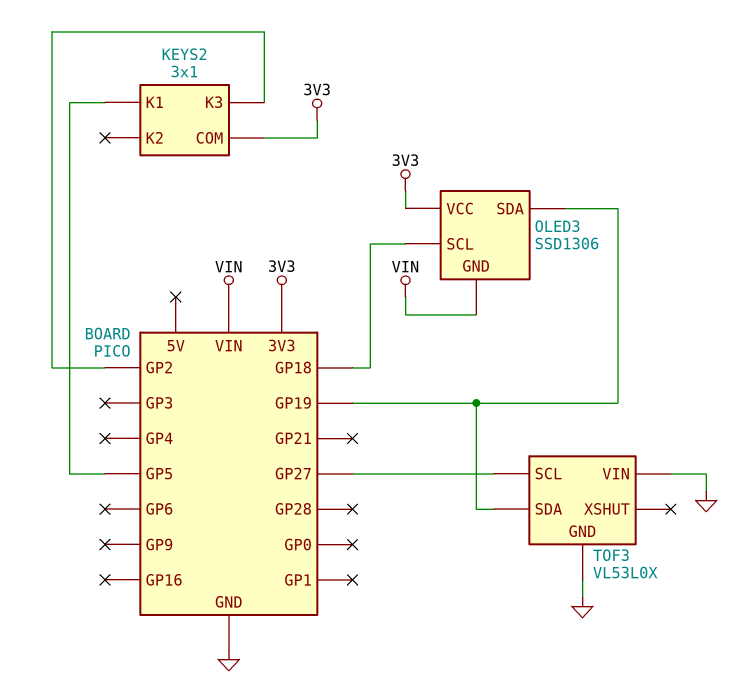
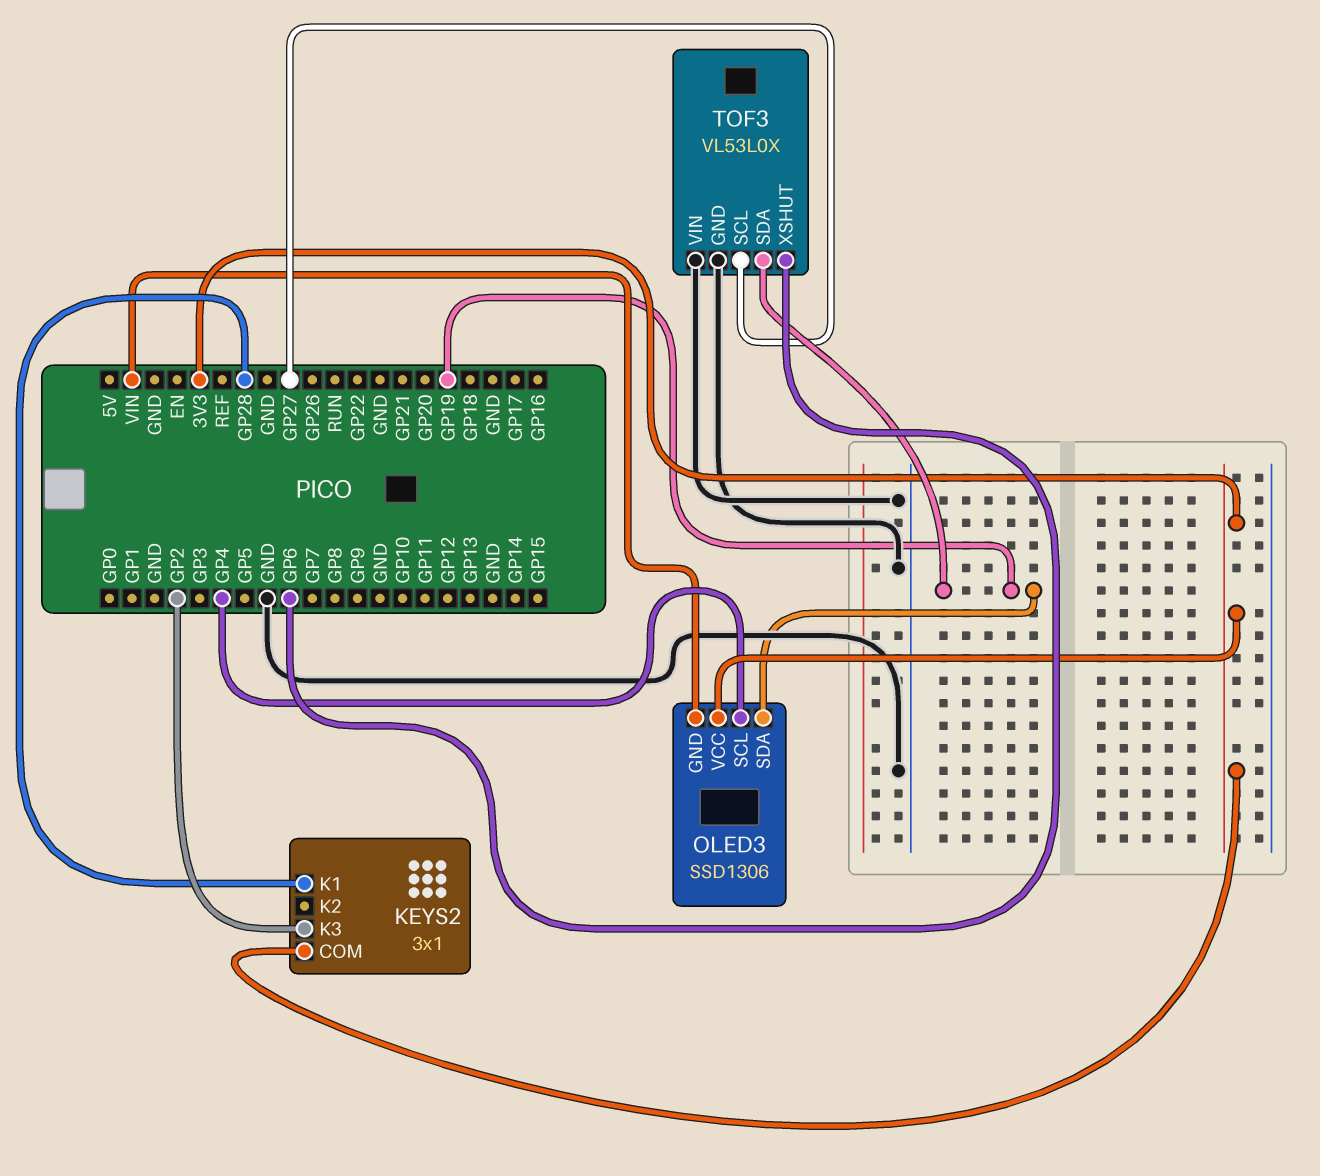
KEYS2 pin K1: GP5 -> GP28
OLED3 pin SCL: GP18 -> GP4
TOF3 pin XSHUT: none -> GP6

